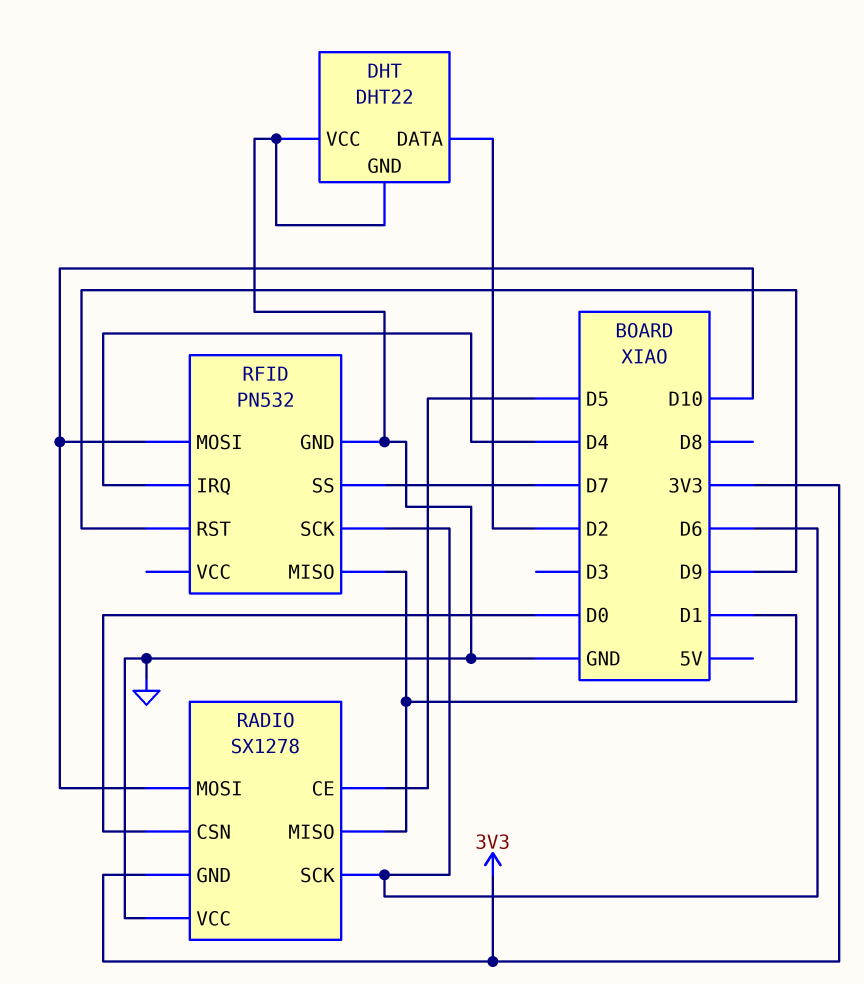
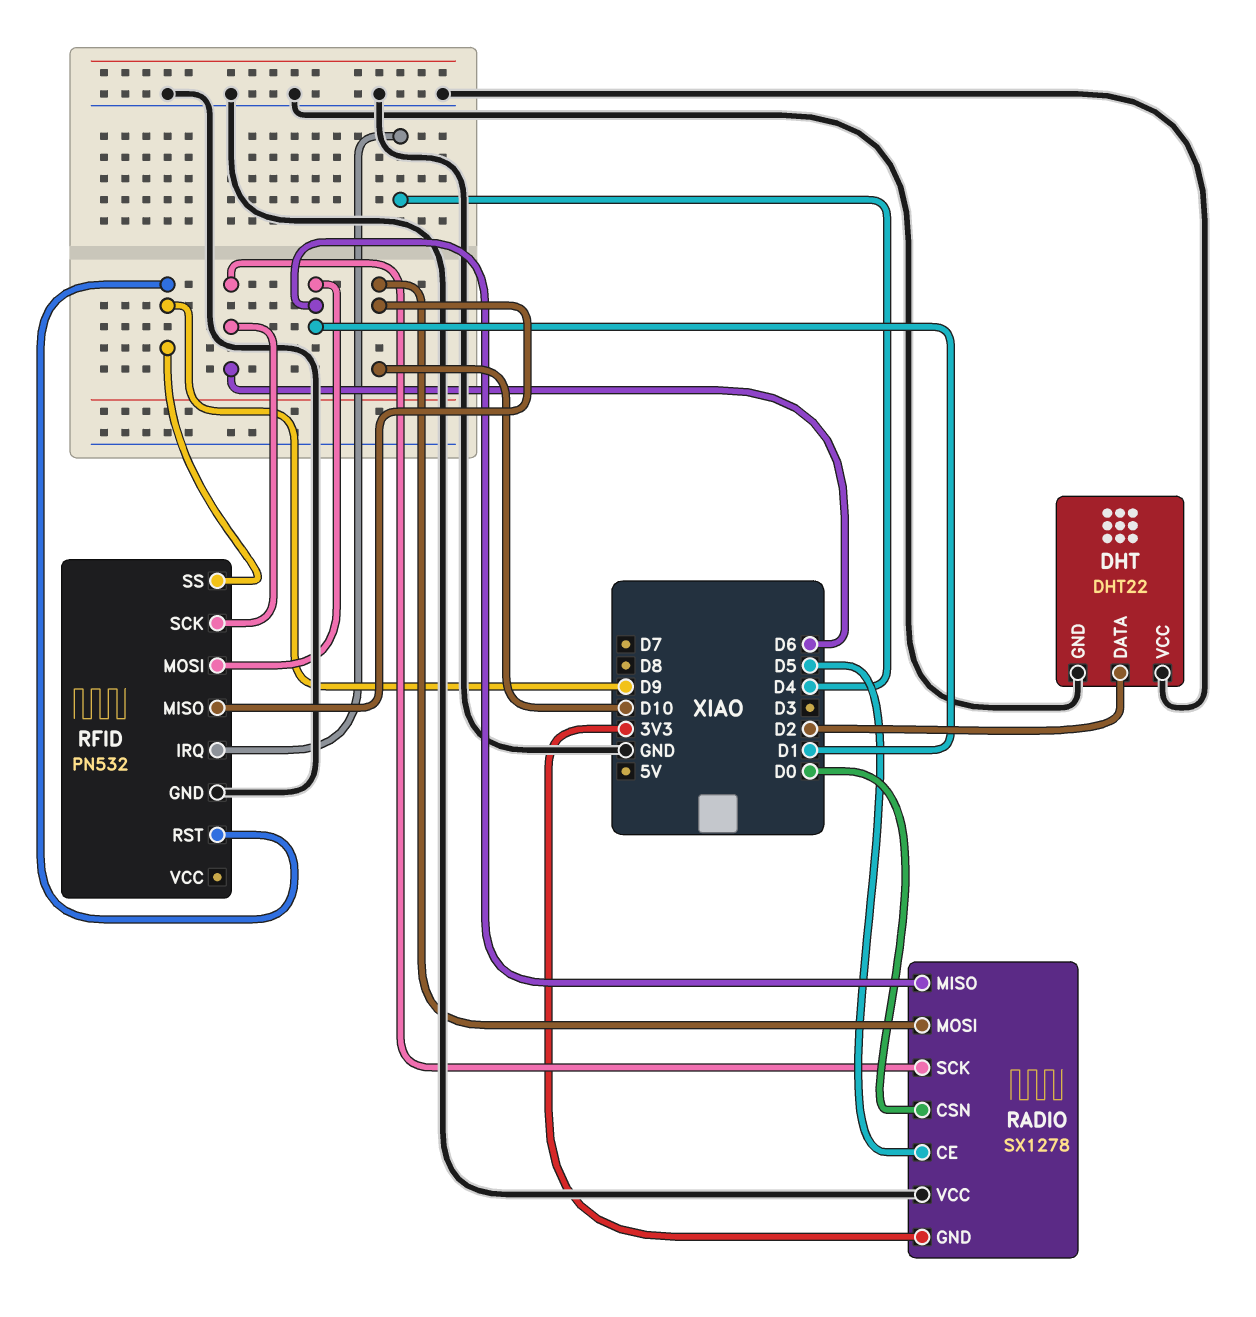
RFID pin MISO: D1 -> D10
RFID pin MOSI: D10 -> D1
RFID pin SS: D7 -> D9

